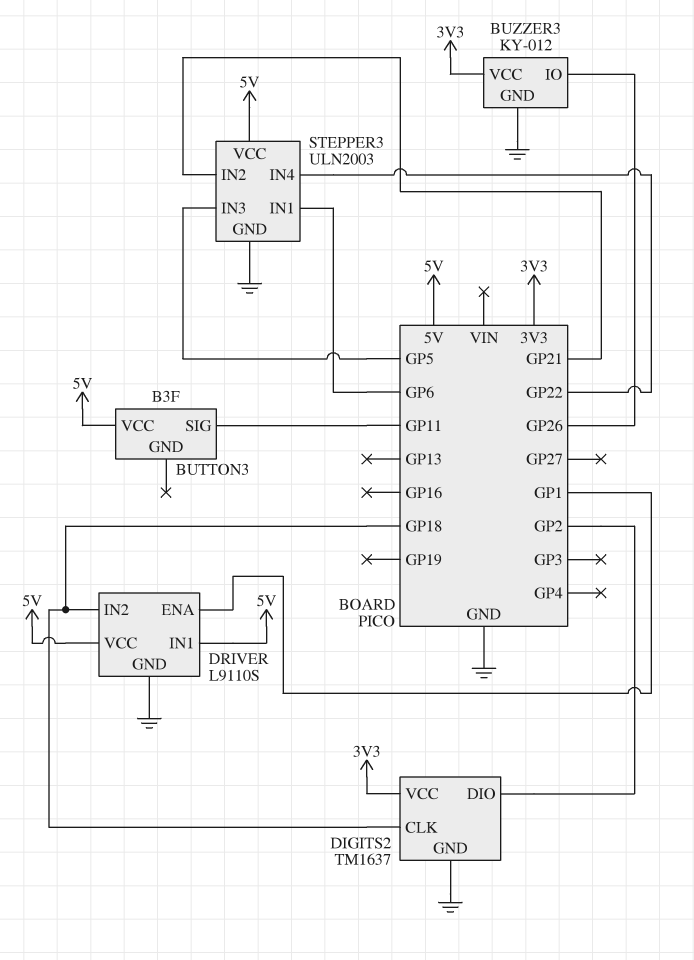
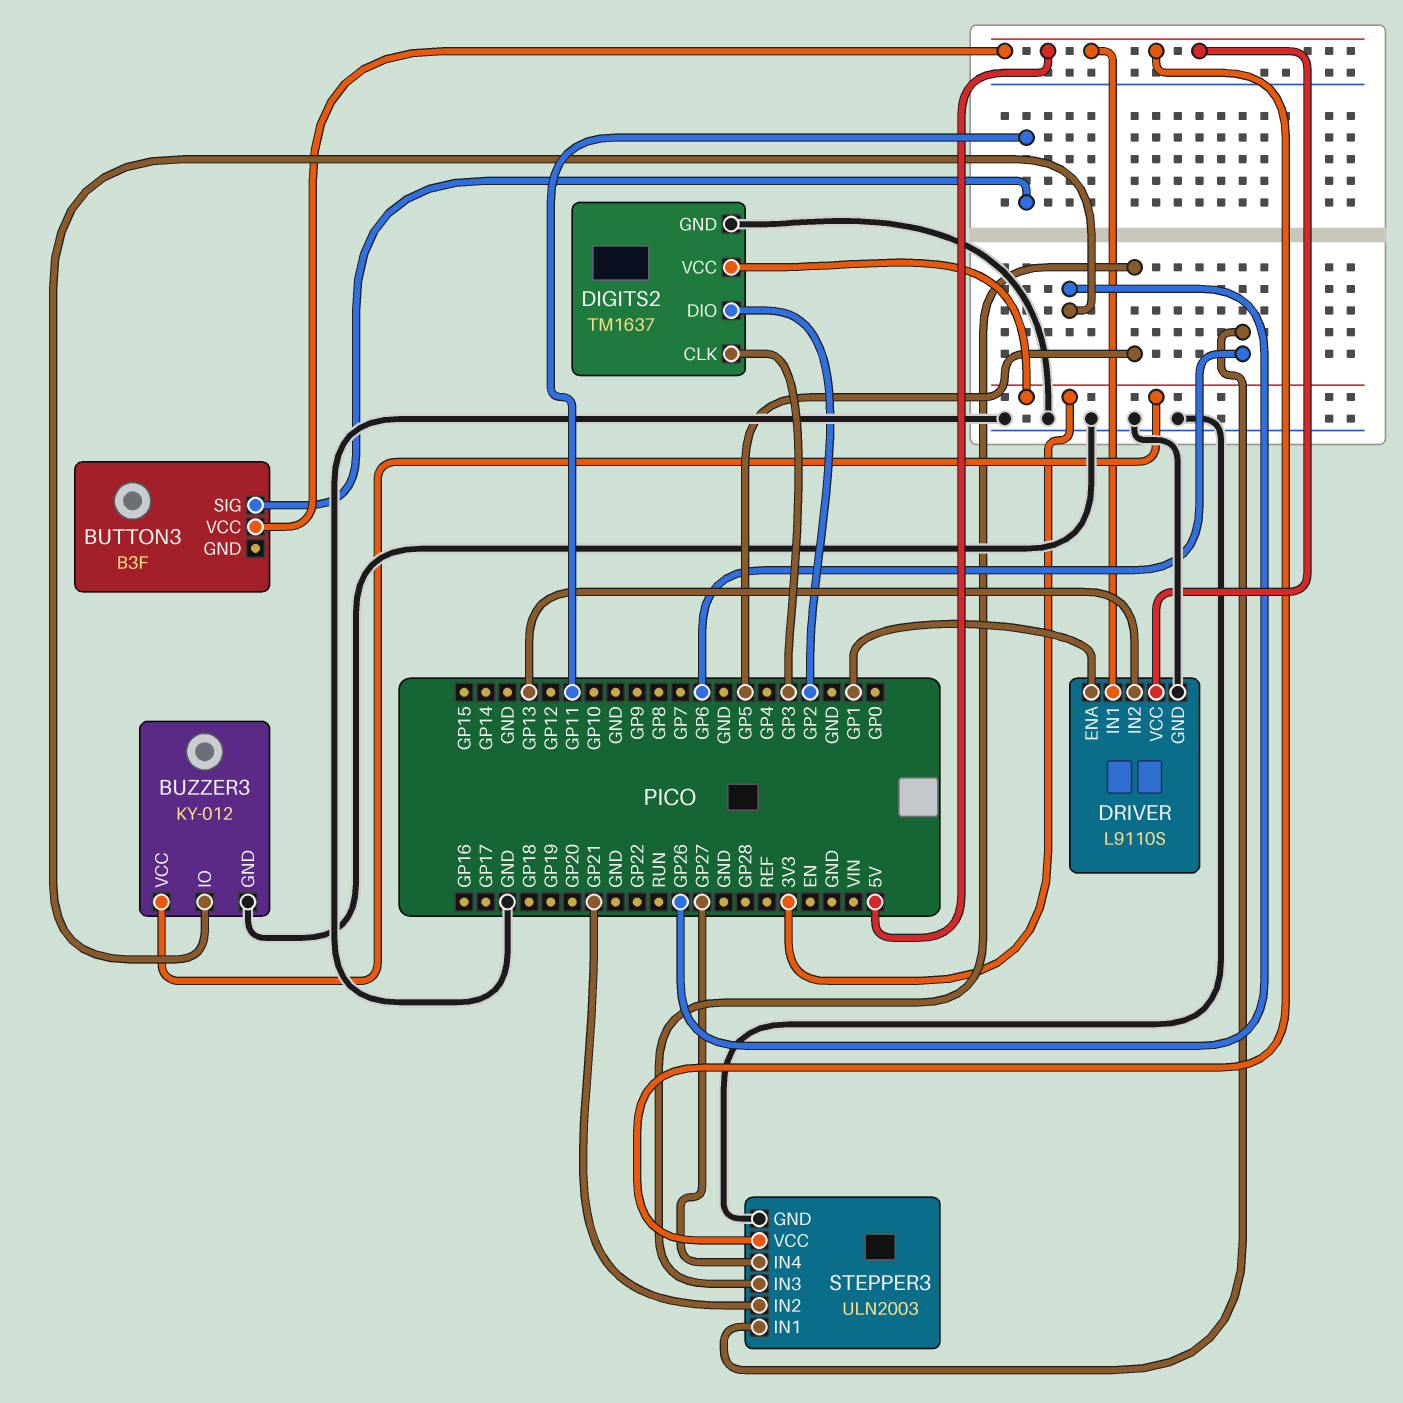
DIGITS2 pin CLK: GP18 -> GP3
DRIVER pin IN2: GP18 -> GP13
STEPPER3 pin IN4: GP22 -> GP27

